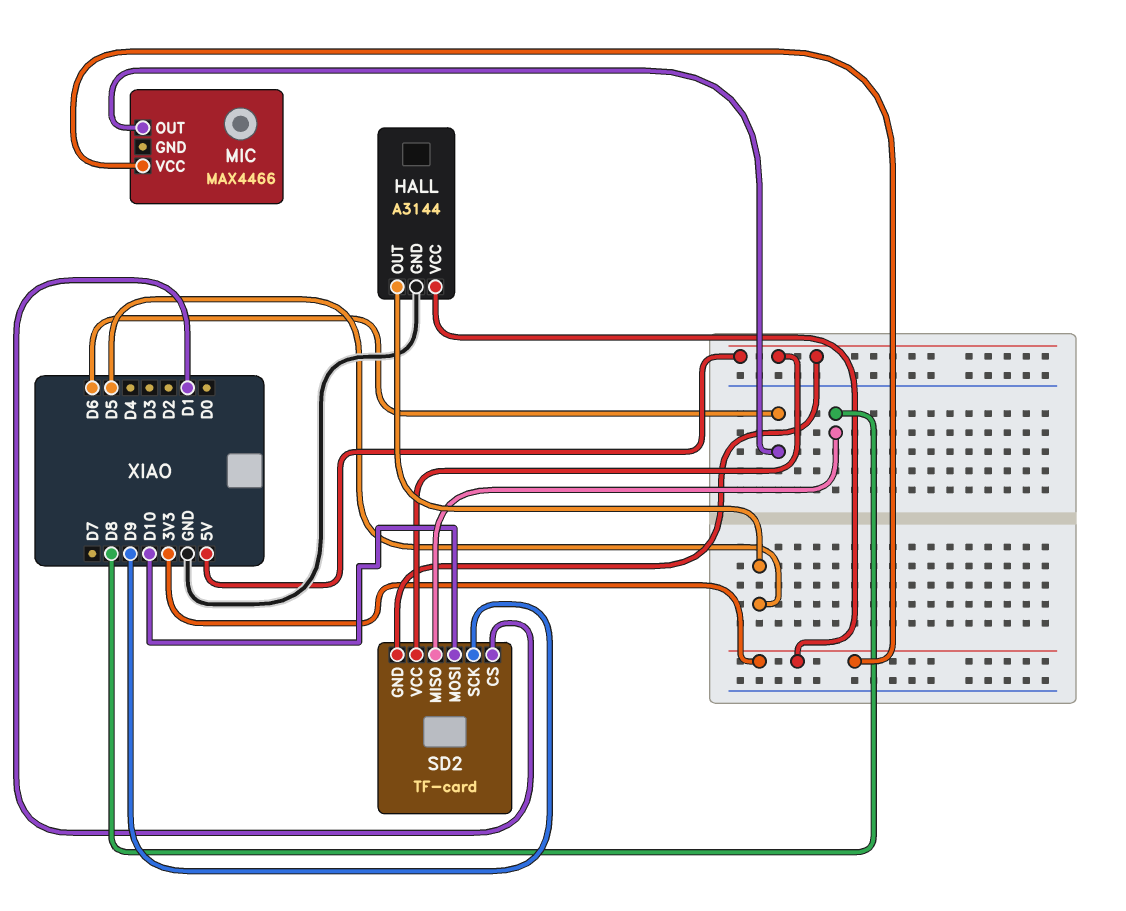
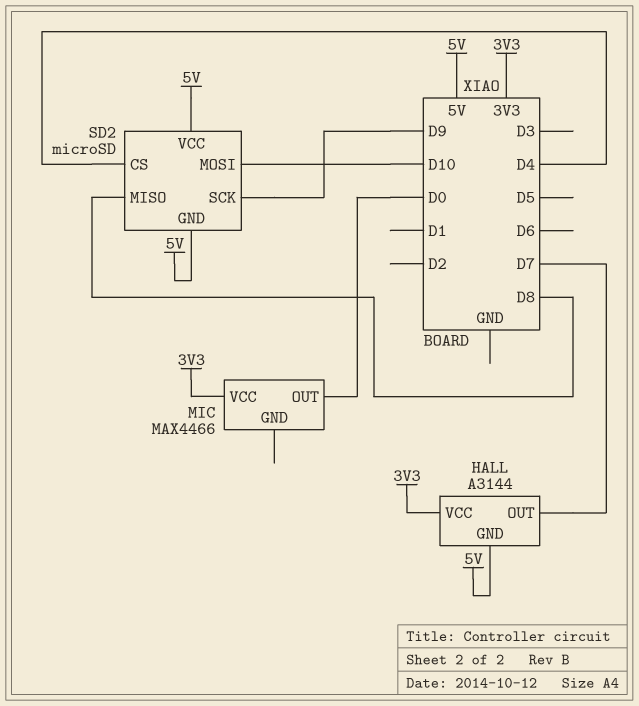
HALL pin GND: GND -> 5V
HALL pin OUT: D5 -> D7
MIC pin OUT: D6 -> D0
SD2: TF-card -> microSD
SD2 pin CS: D1 -> D4

